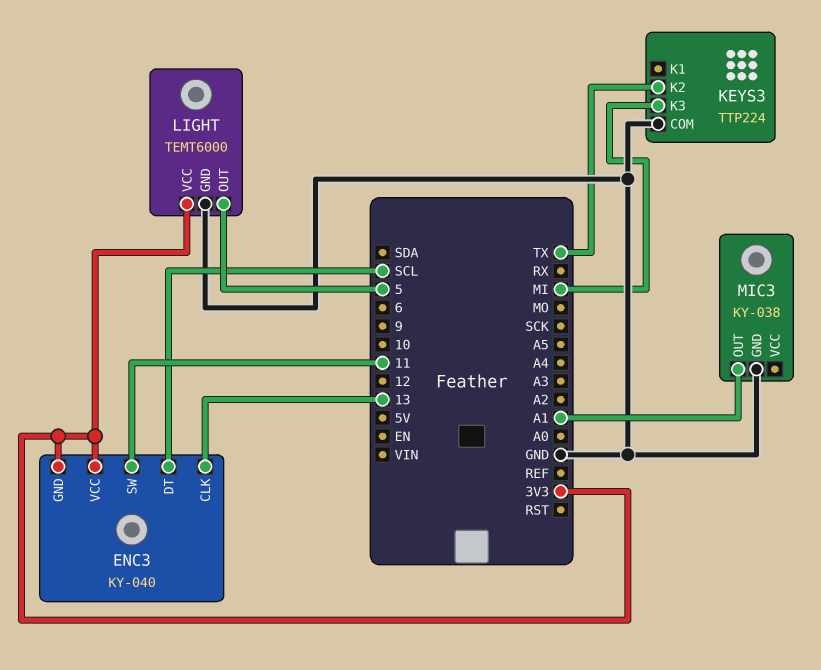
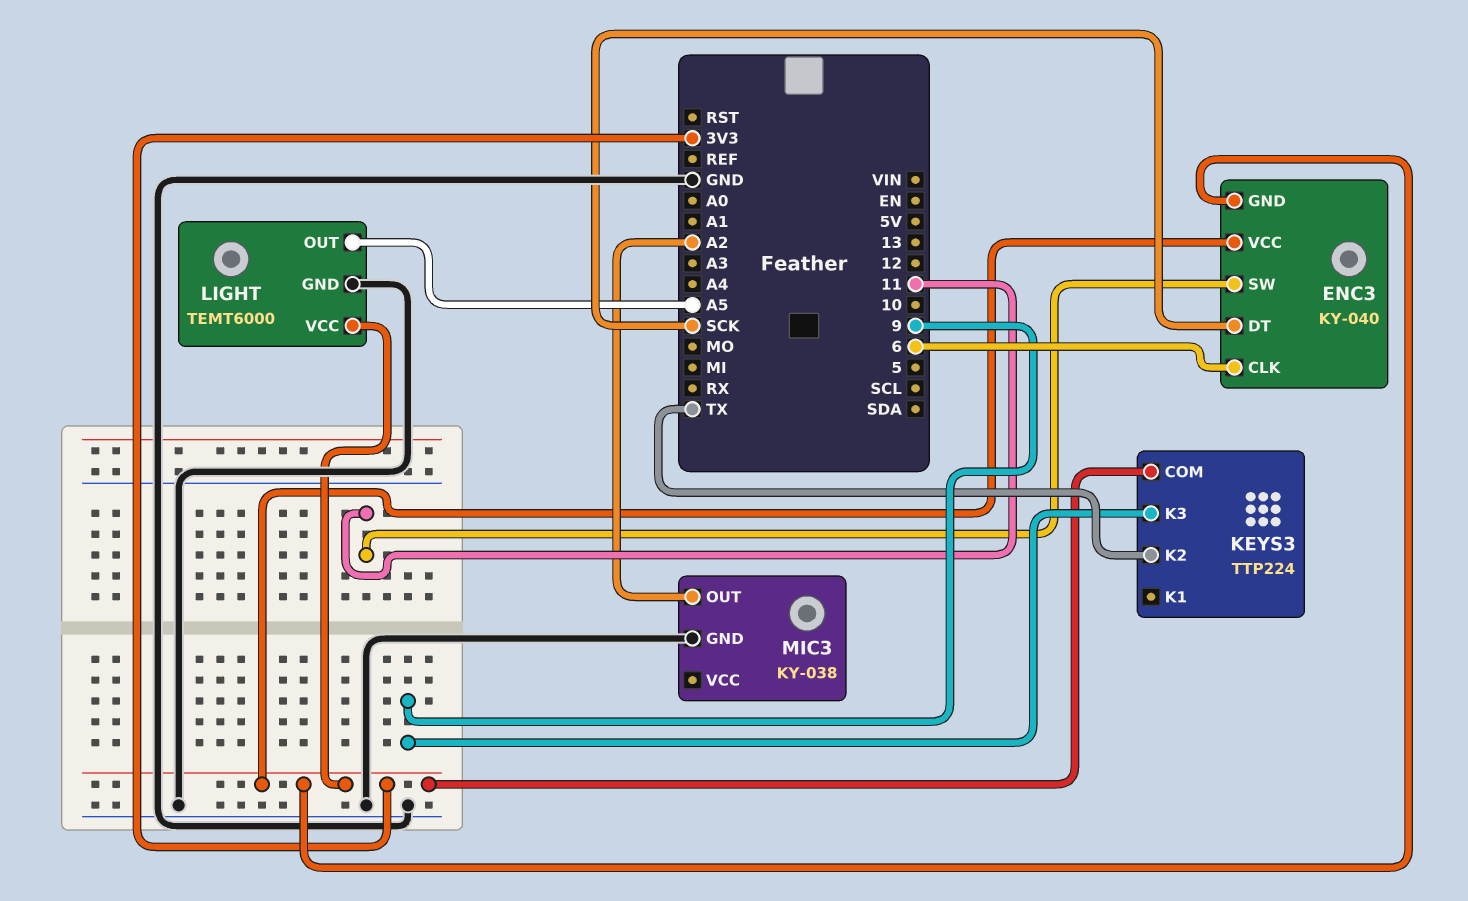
ENC3 pin CLK: 13 -> 6
ENC3 pin DT: SCL -> SCK
KEYS3 pin COM: GND -> 3V3
KEYS3 pin K3: MI -> 9
LIGHT pin OUT: 5 -> A5
MIC3 pin OUT: A1 -> A2

